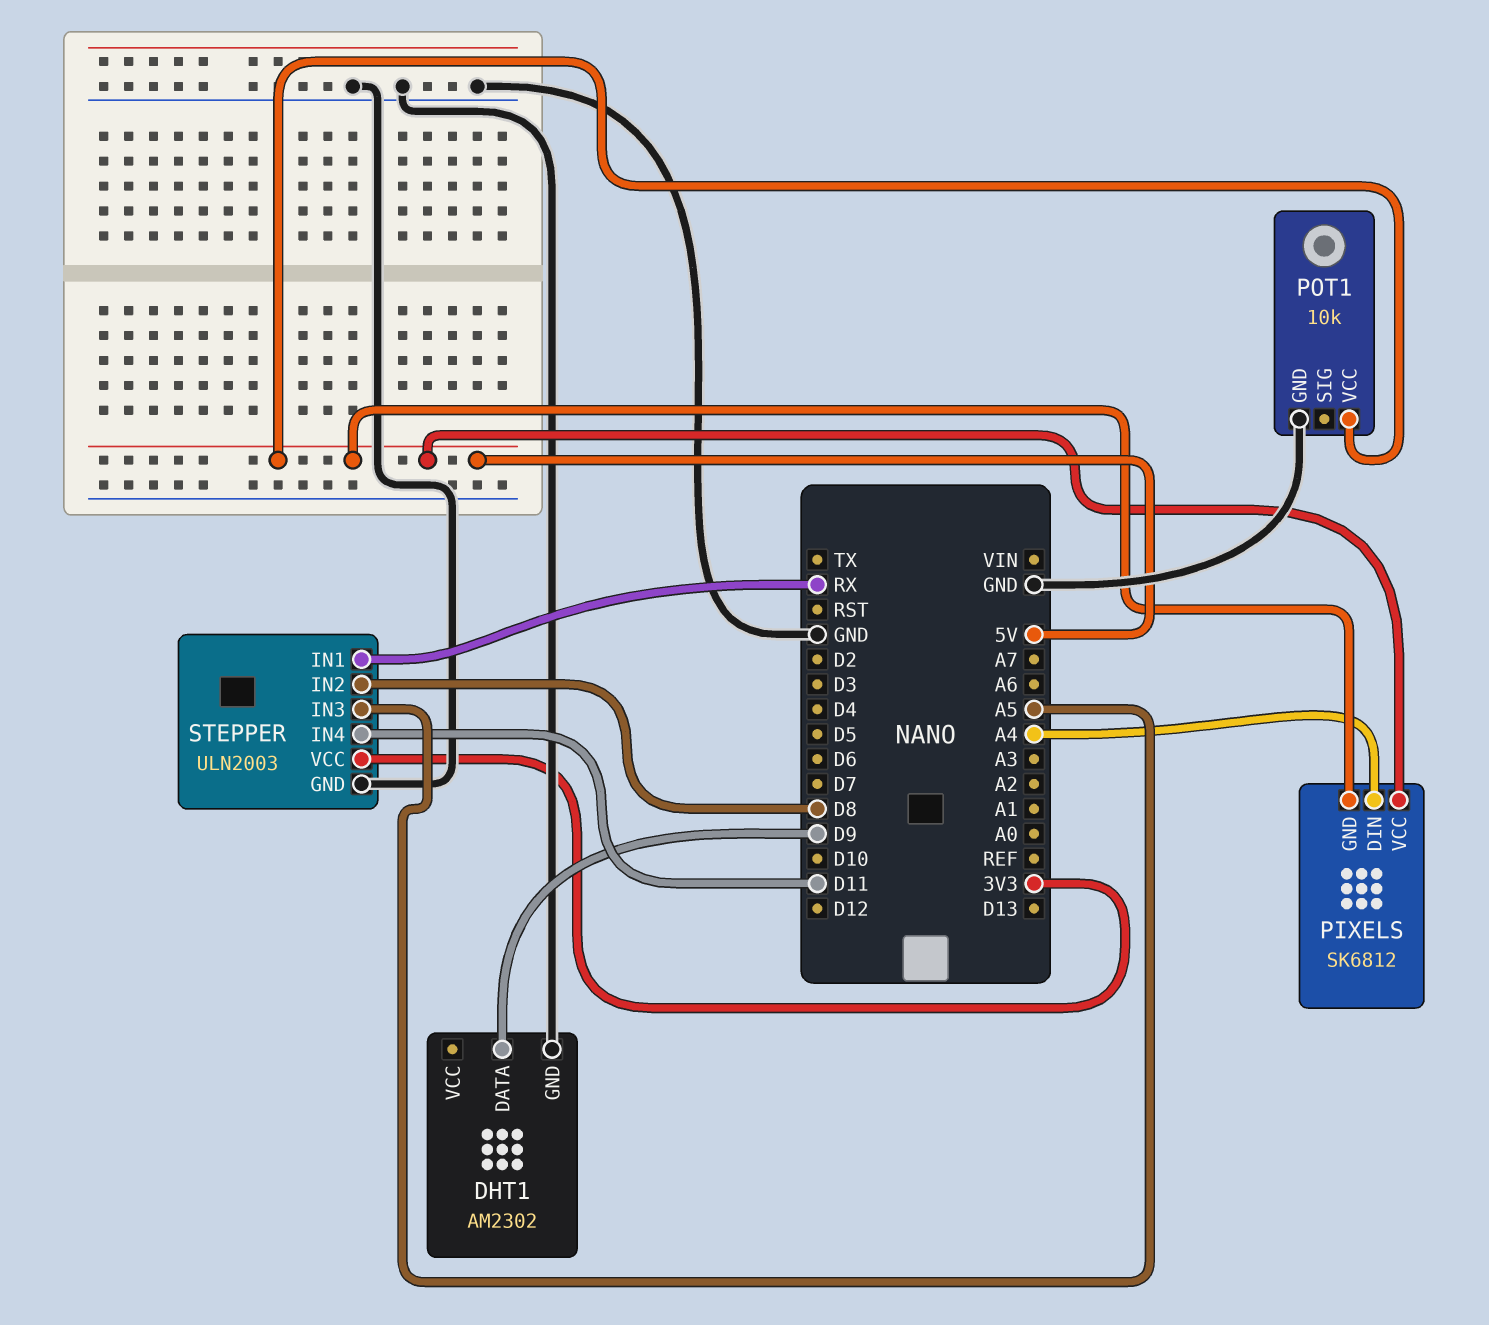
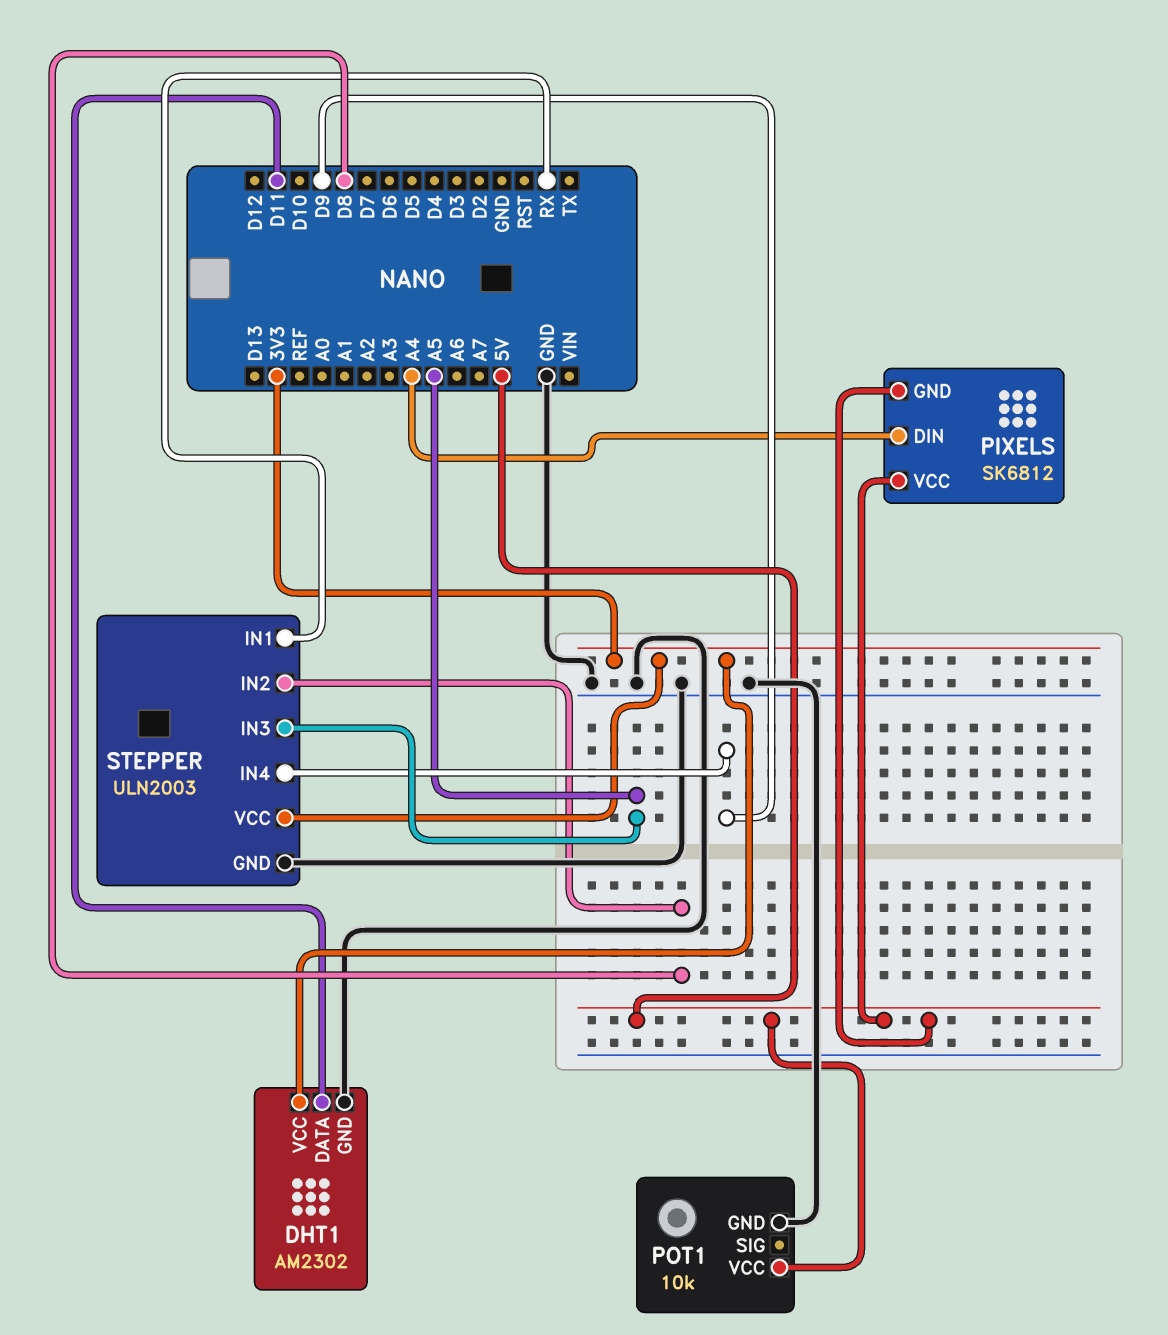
DHT1 pin DATA: D9 -> D11
DHT1 pin VCC: none -> 3V3
STEPPER pin IN4: D11 -> D9

